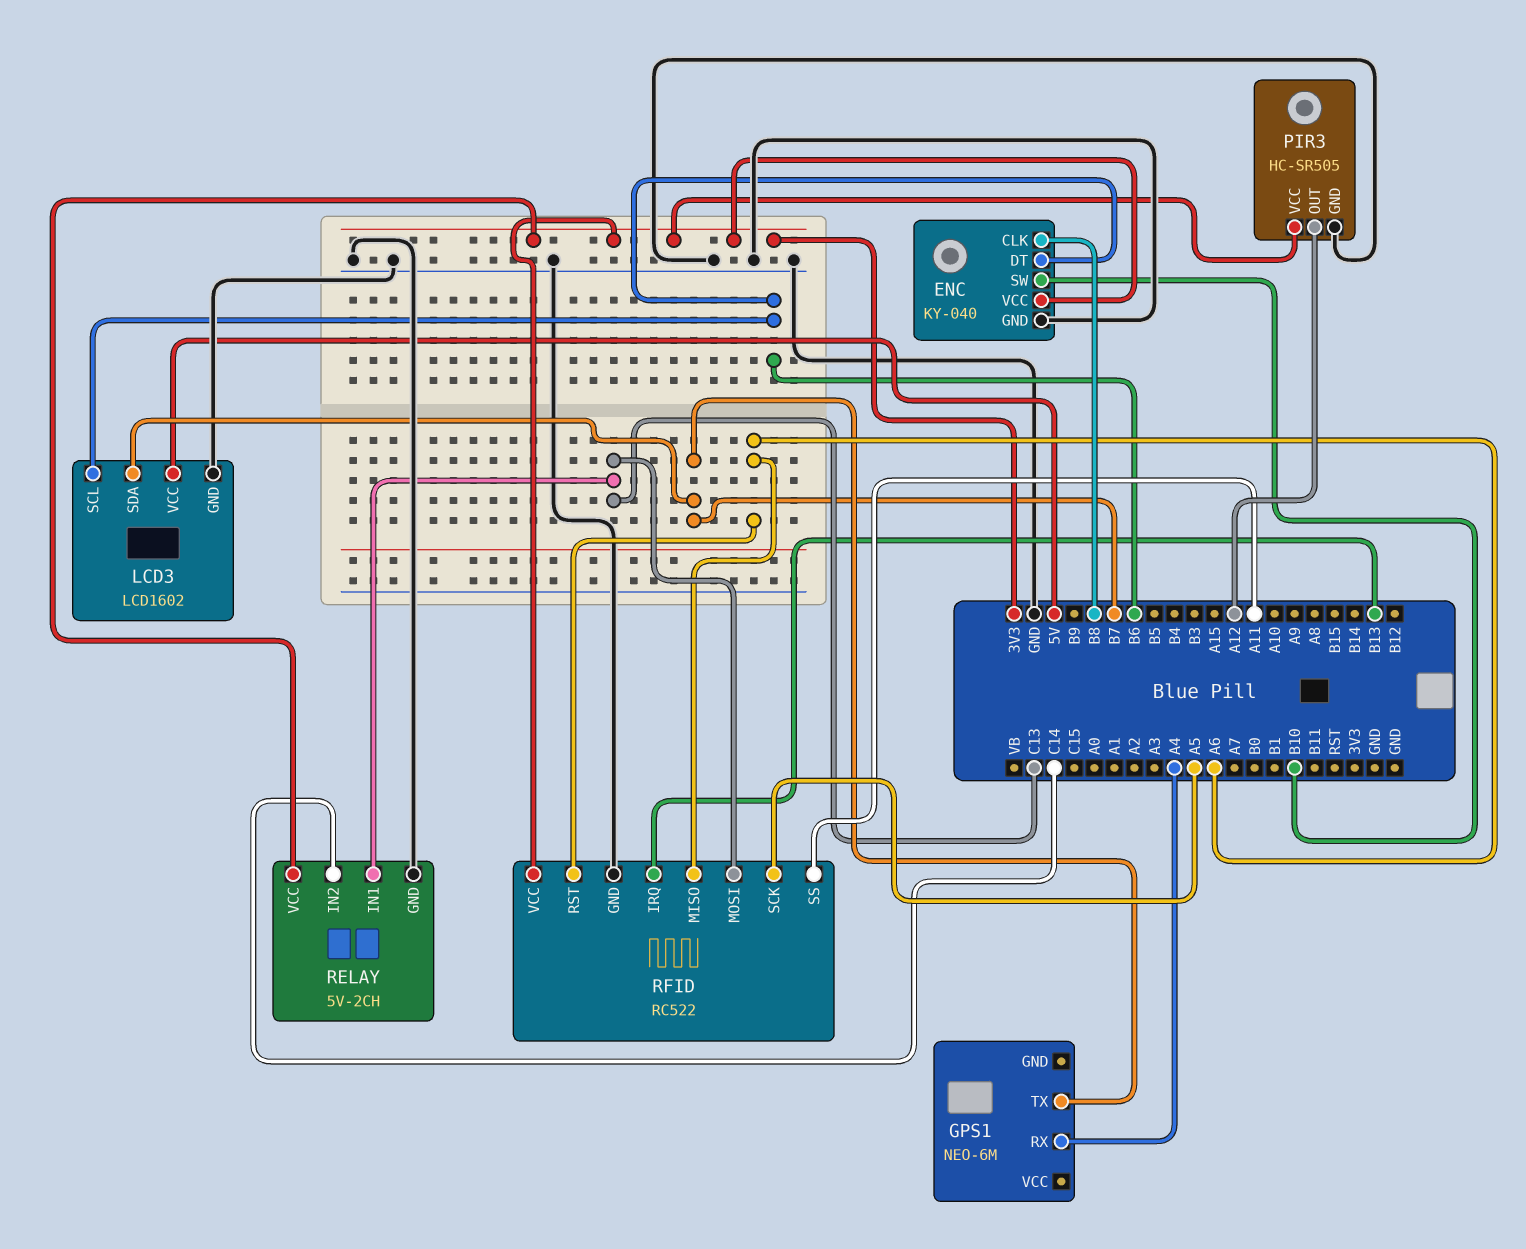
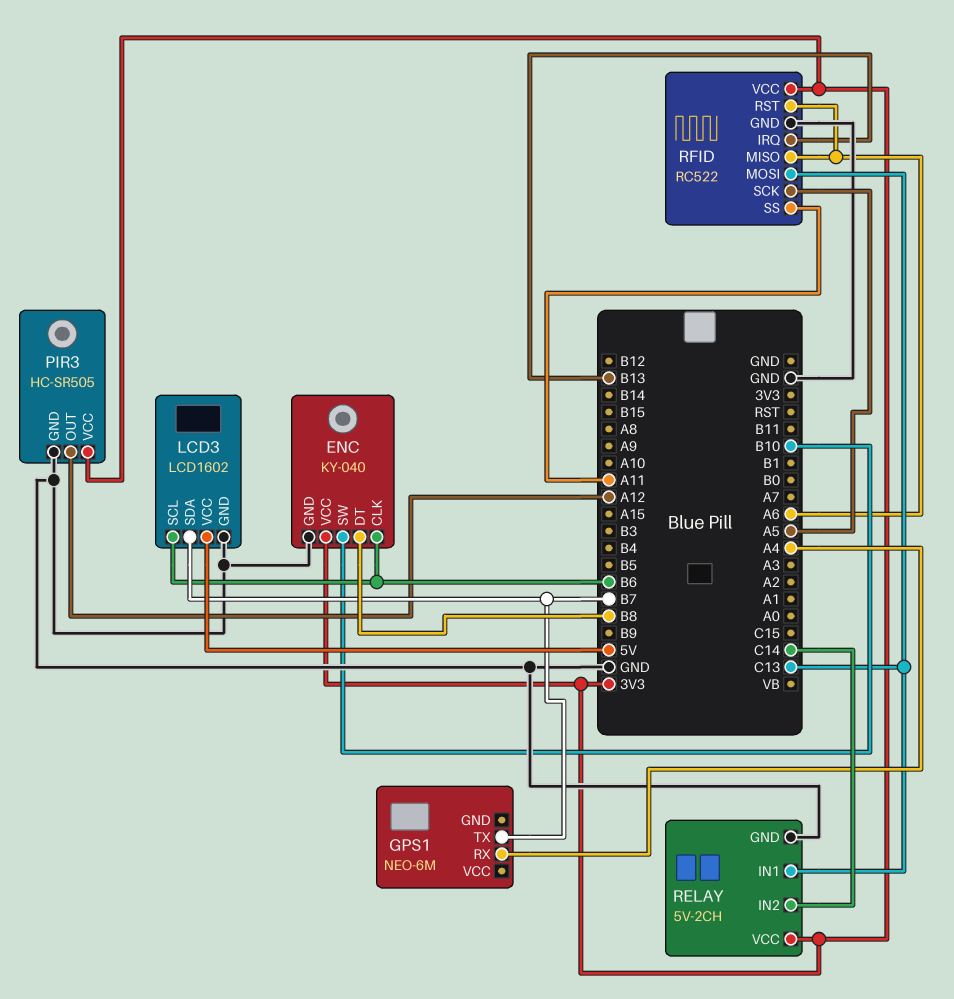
ENC pin CLK: B8 -> B6
ENC pin DT: B6 -> B8

